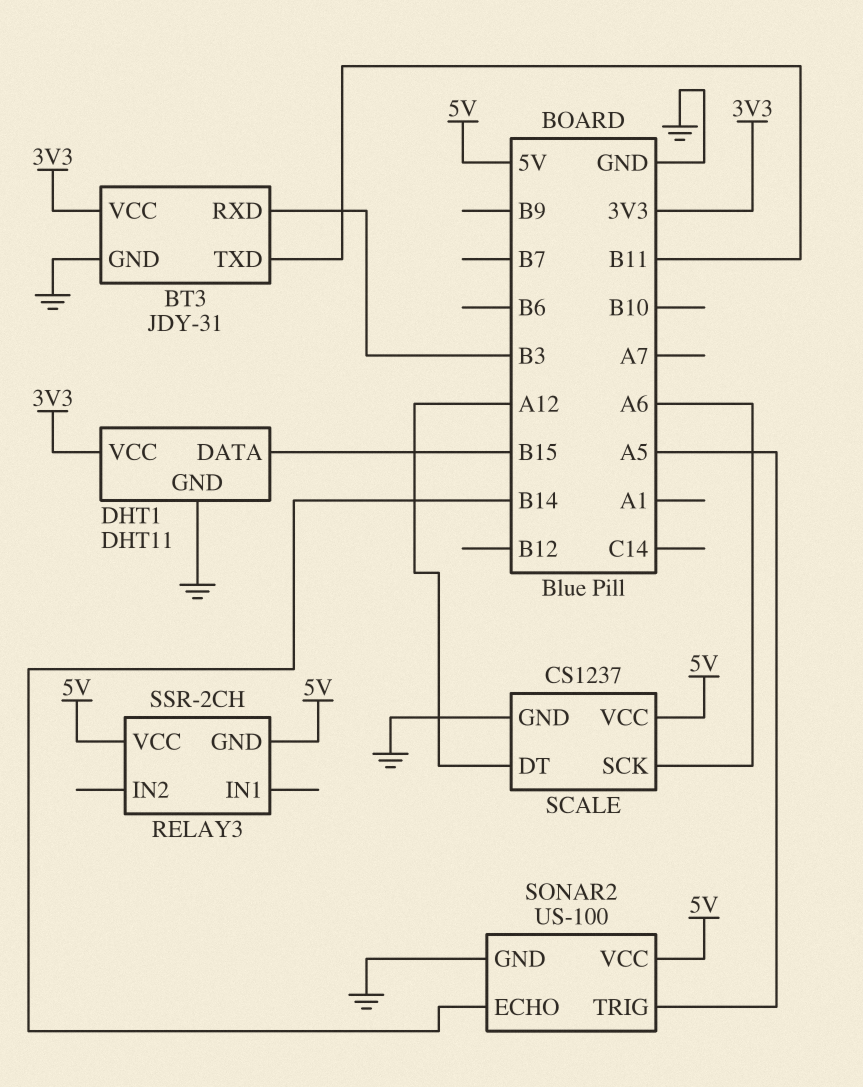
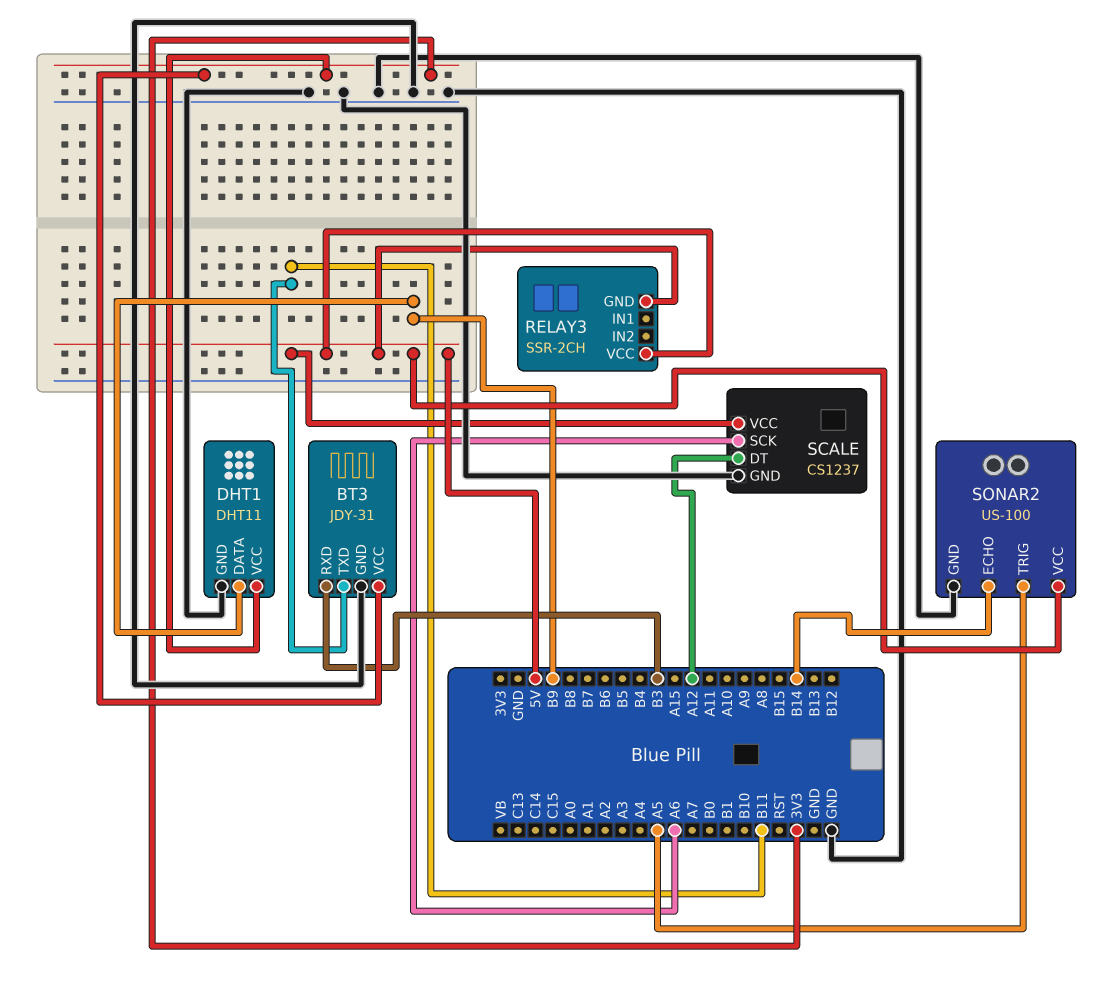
DHT1 pin DATA: B15 -> B9

